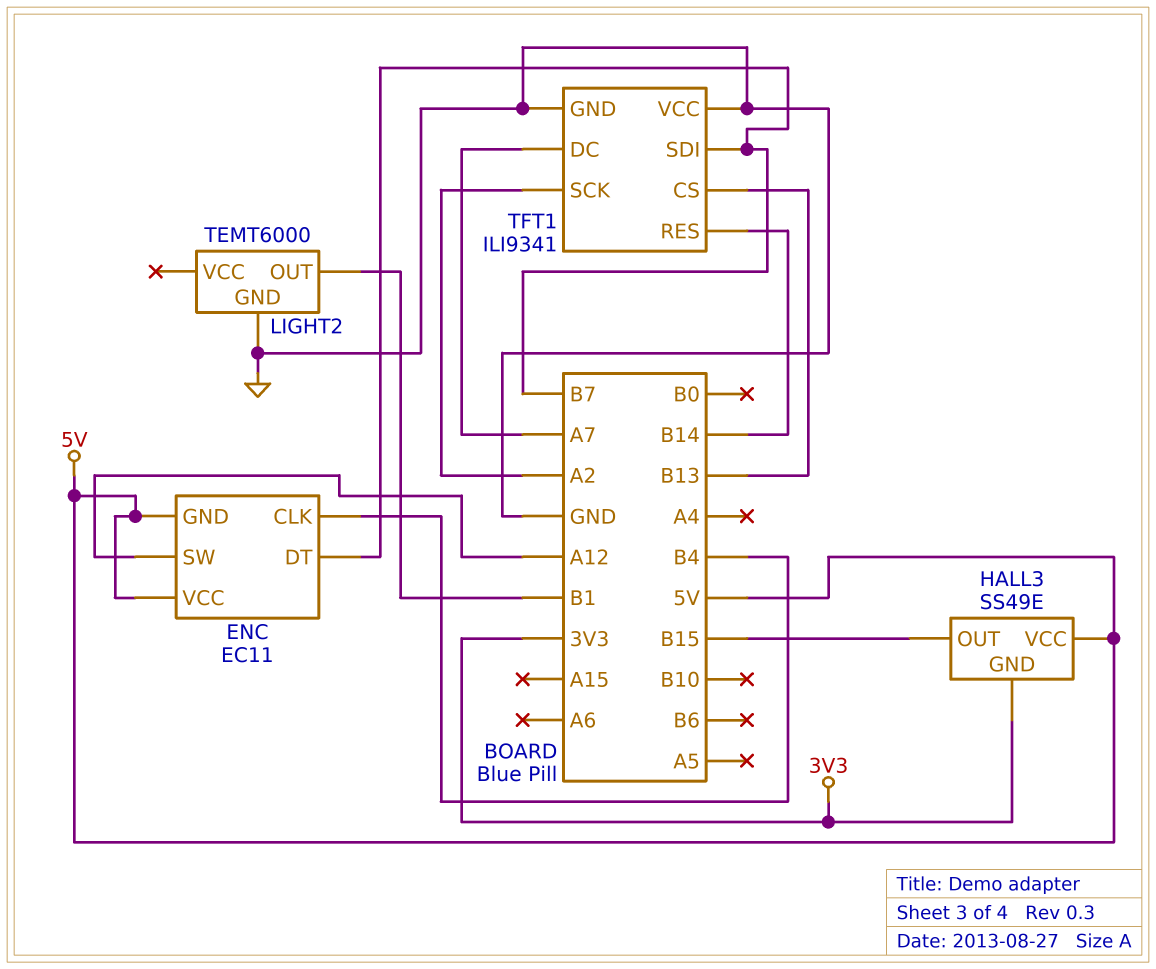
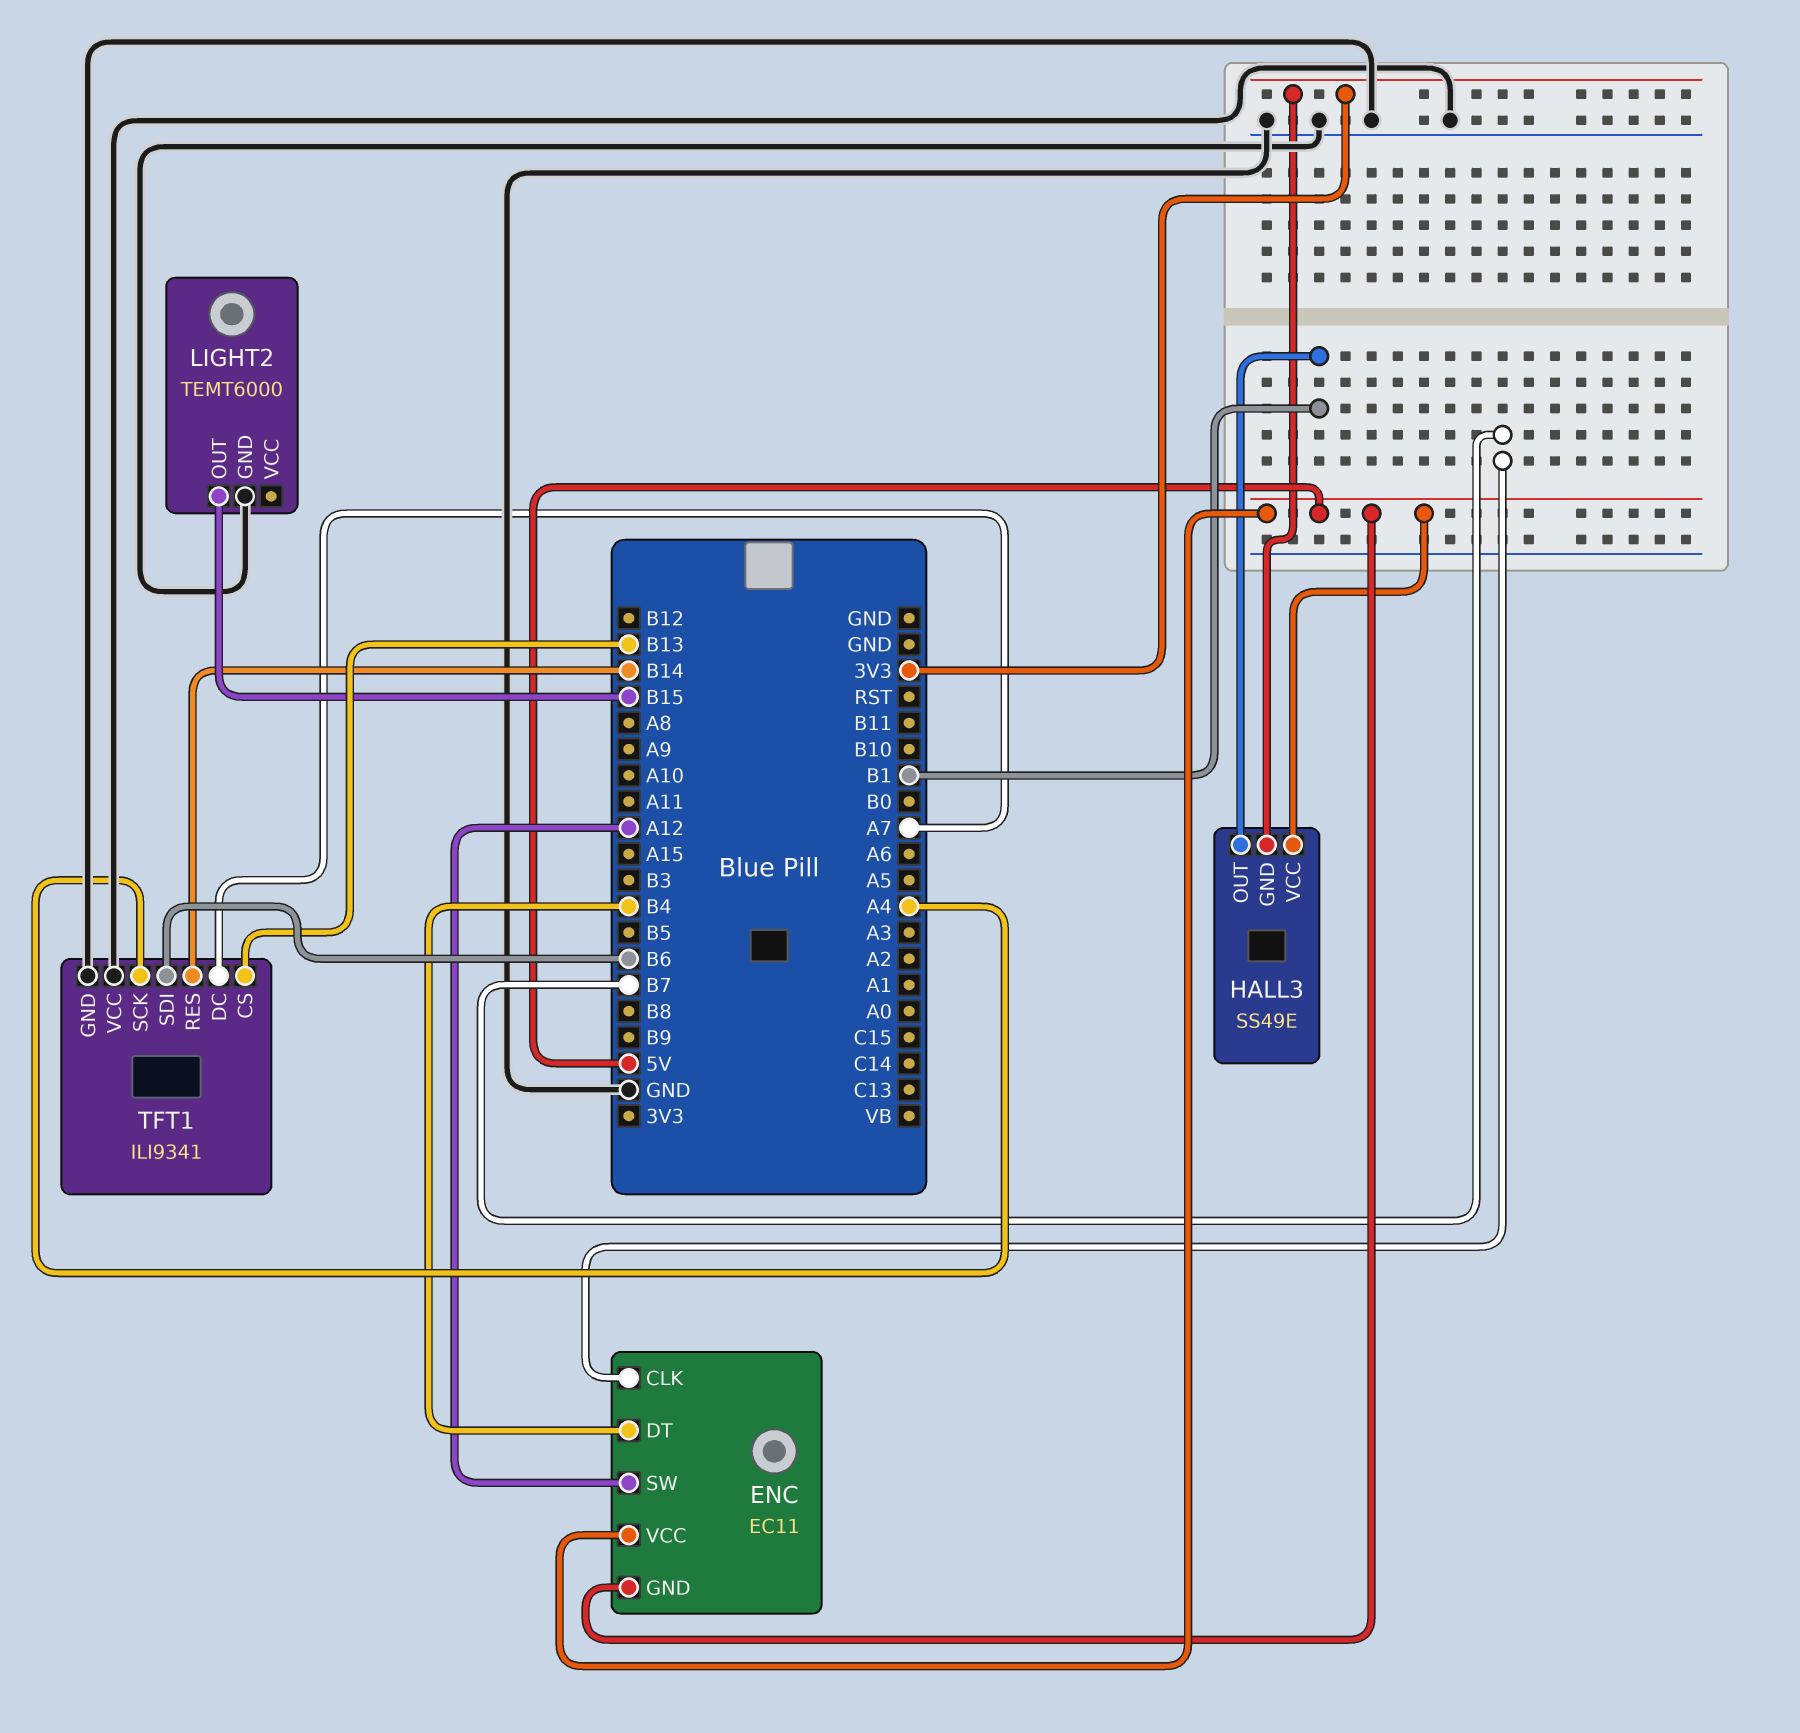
ENC pin CLK: B4 -> B7
ENC pin DT: B7 -> B4
HALL3 pin OUT: B15 -> B1
LIGHT2 pin OUT: B1 -> B15
TFT1 pin SCK: A2 -> A4
TFT1 pin SDI: B7 -> B6

